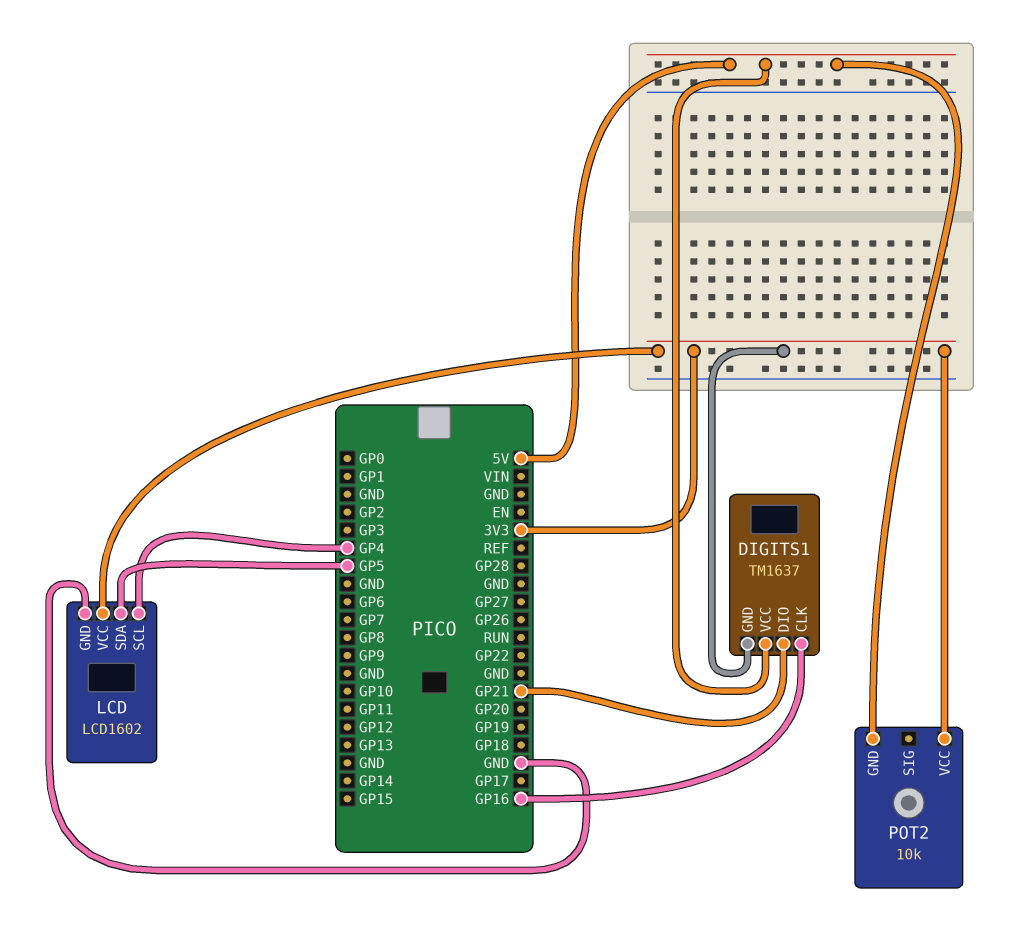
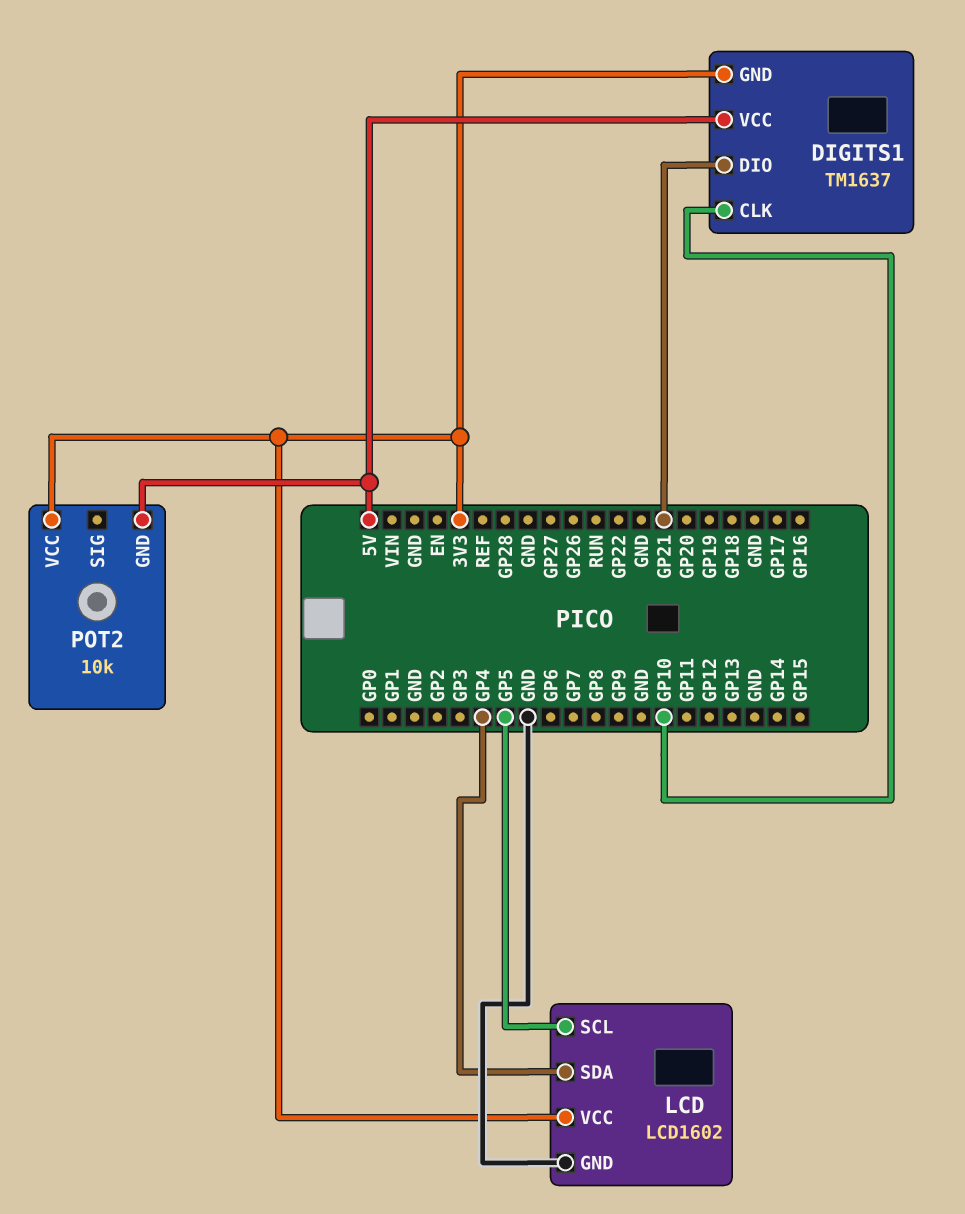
DIGITS1 pin CLK: GP16 -> GP10
LCD pin SCL: GP4 -> GP5
LCD pin SDA: GP5 -> GP4

